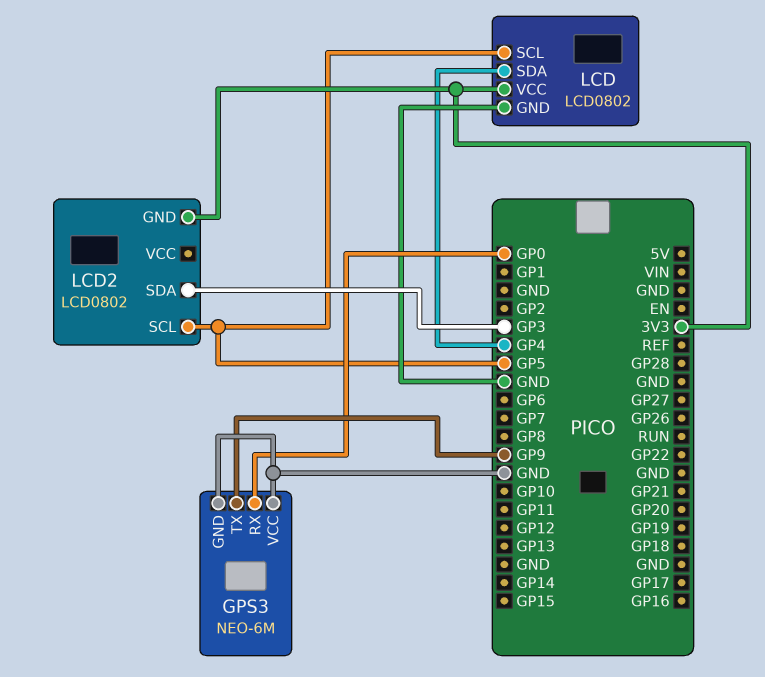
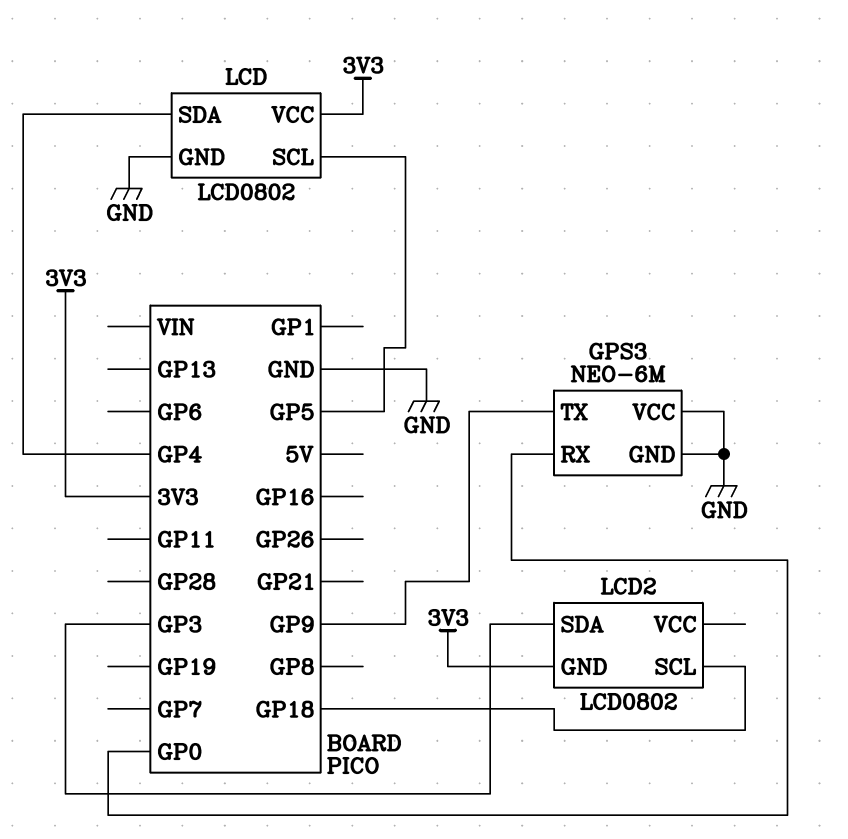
LCD2 pin SCL: GP5 -> GP18

